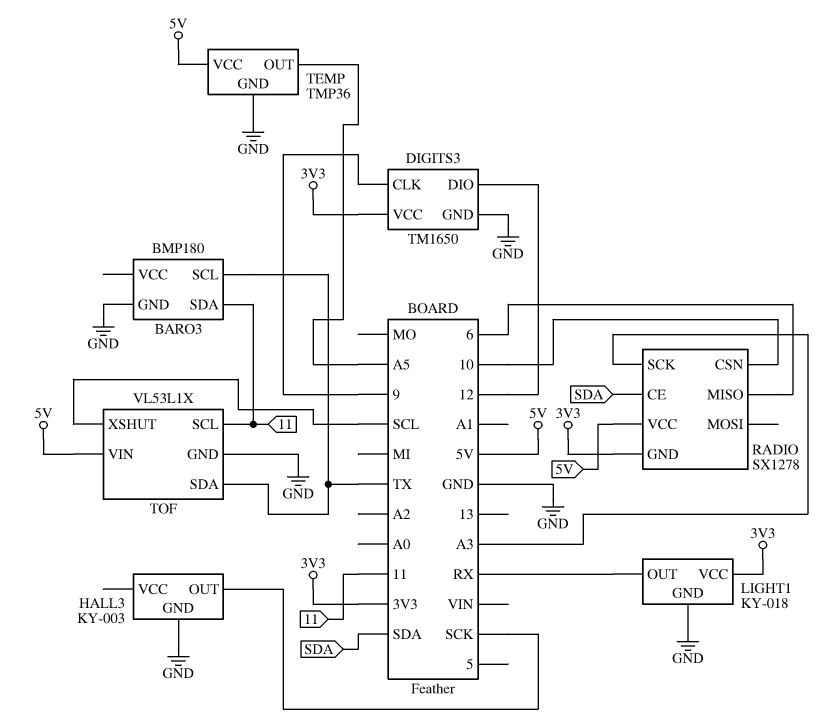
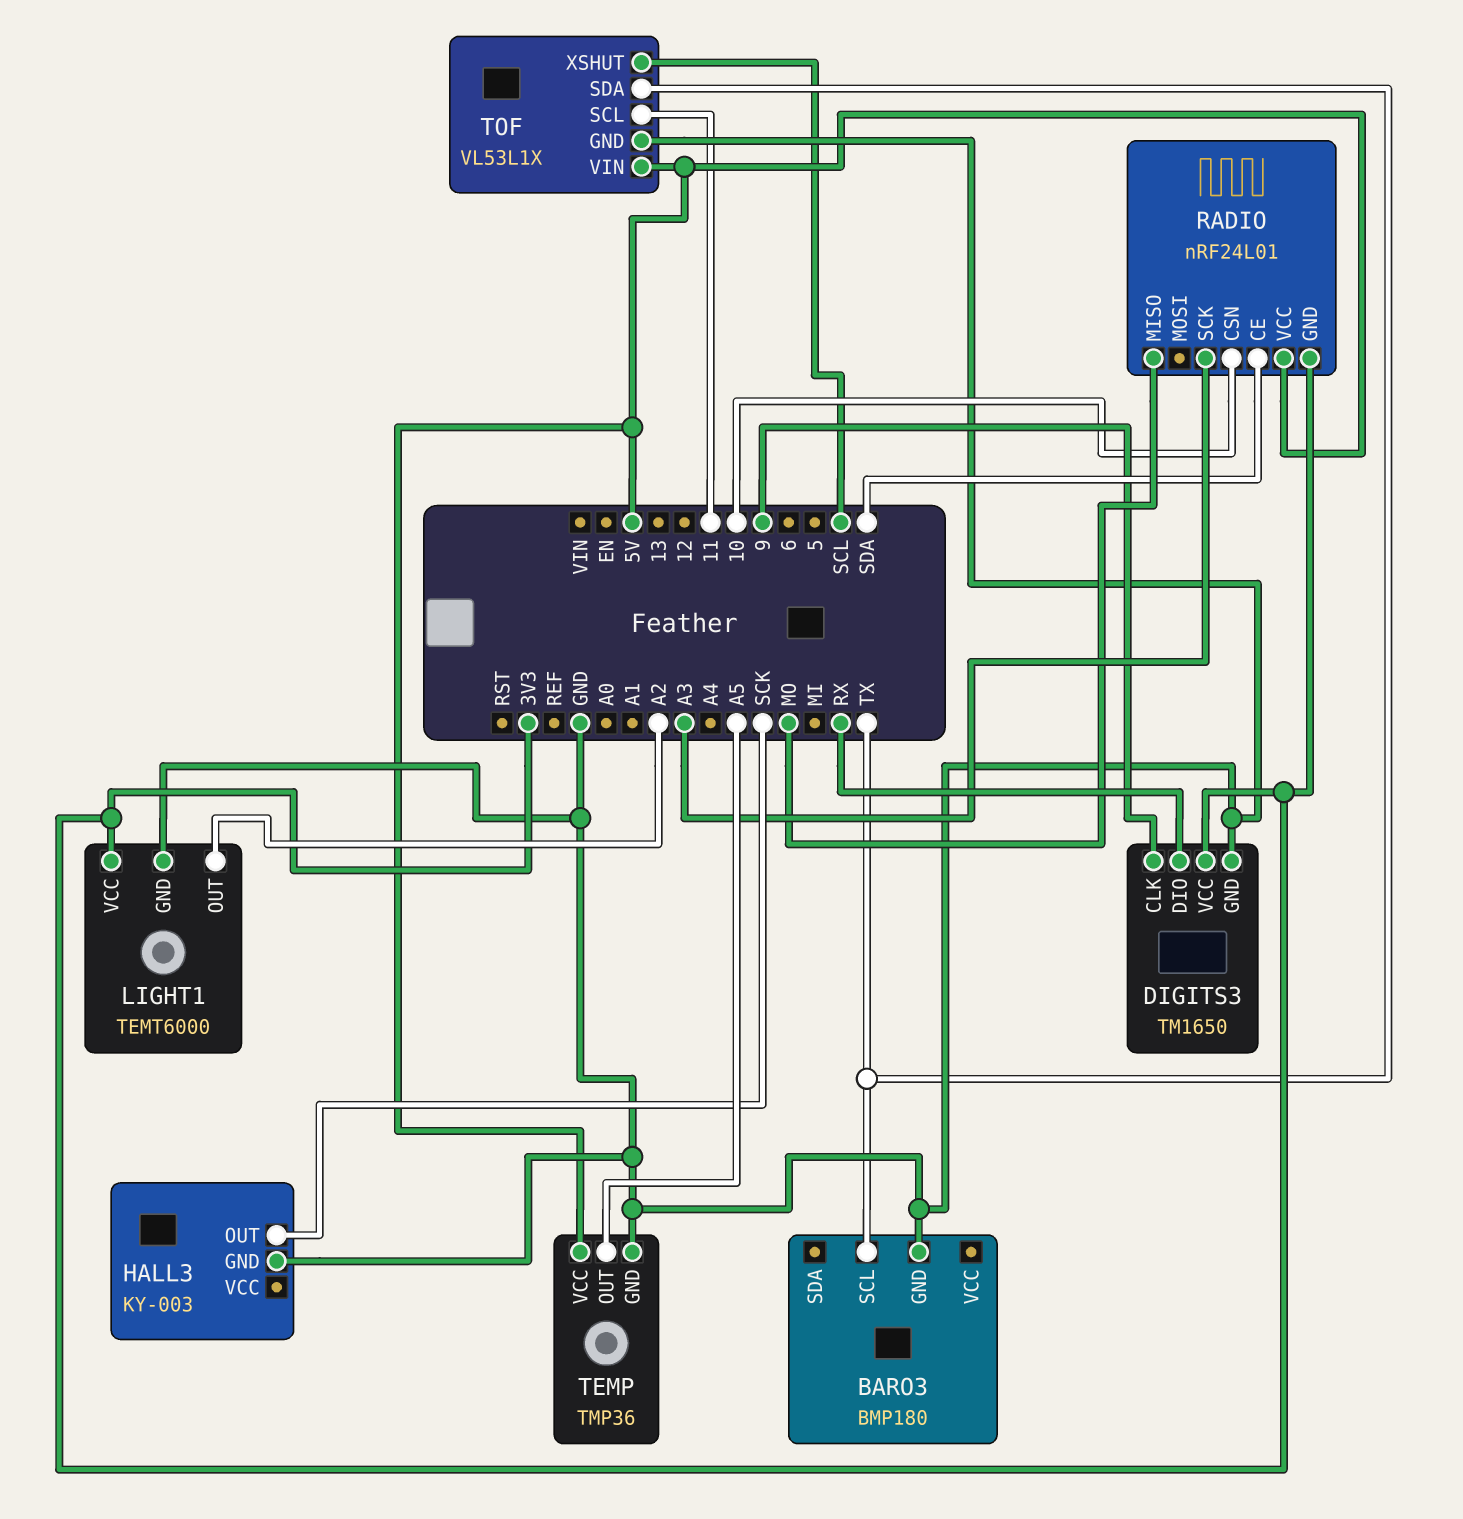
BARO3 pin SDA: 11 -> none
DIGITS3 pin DIO: 12 -> RX
LIGHT1: KY-018 -> TEMT6000
LIGHT1 pin OUT: RX -> A2
RADIO: SX1278 -> nRF24L01
RADIO pin MISO: 6 -> MO

